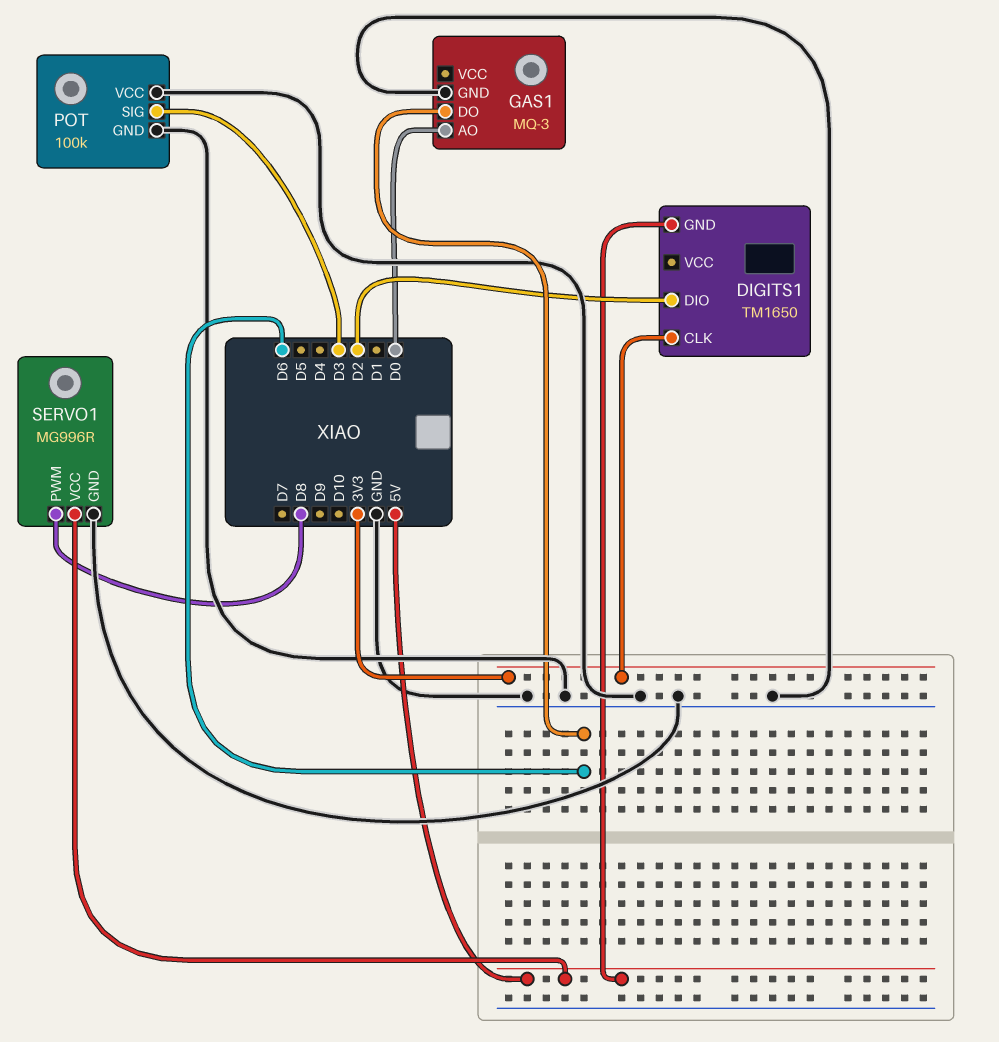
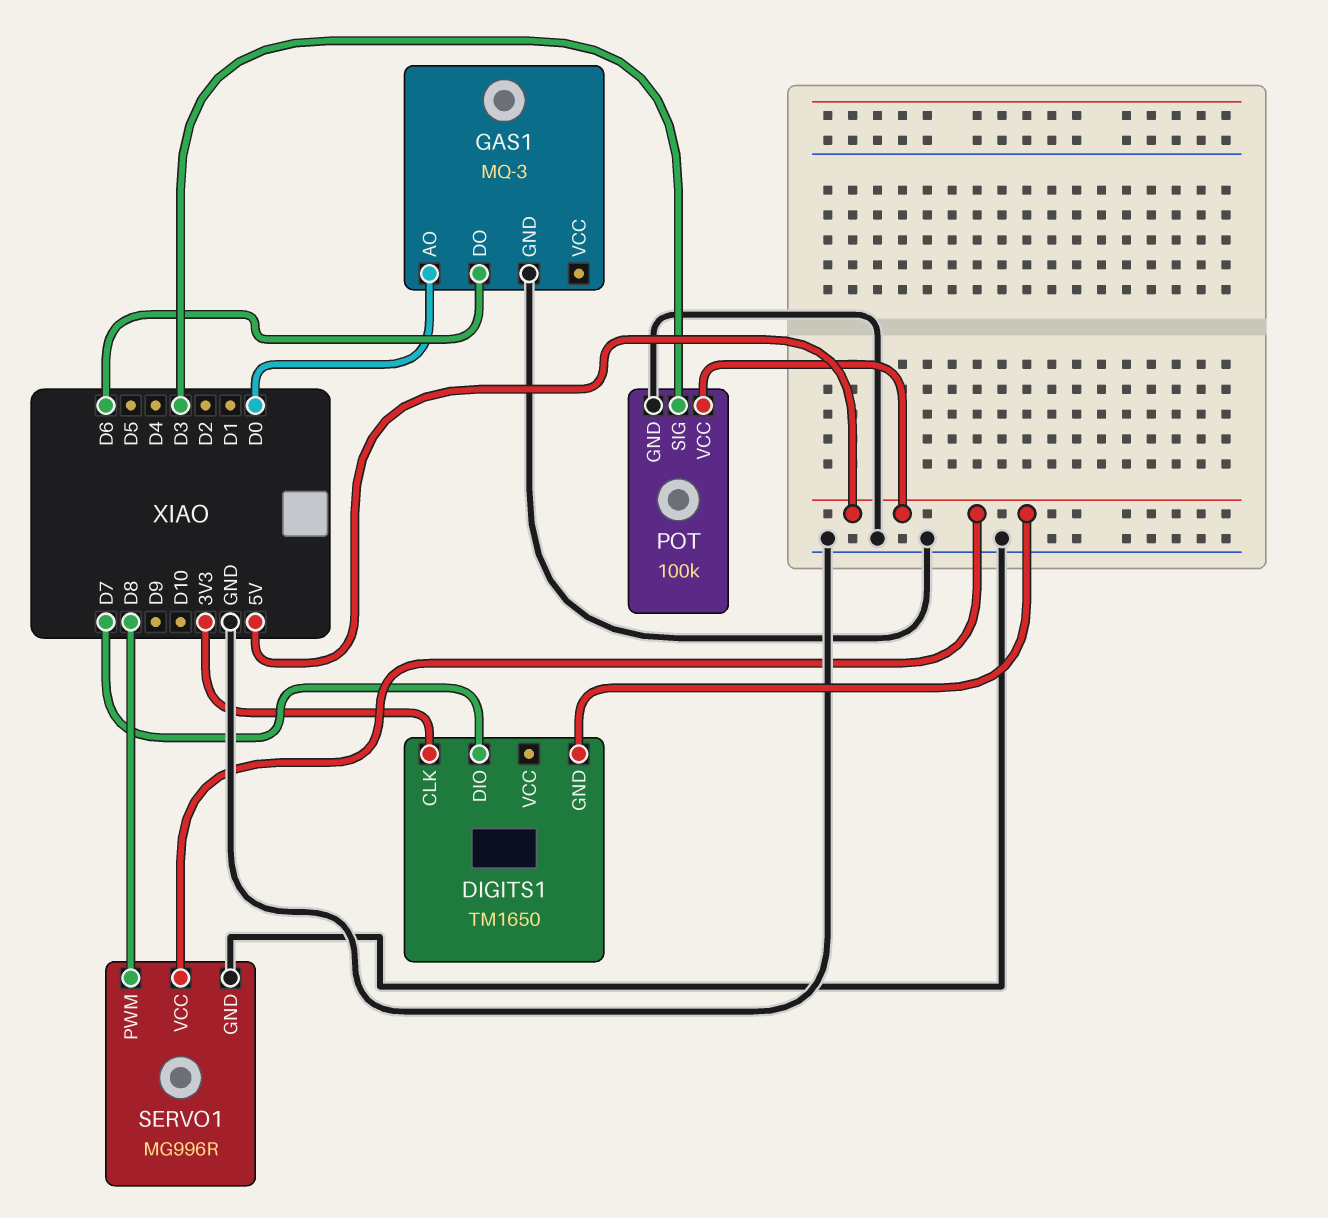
DIGITS1 pin DIO: D2 -> D7
POT pin VCC: GND -> 5V

